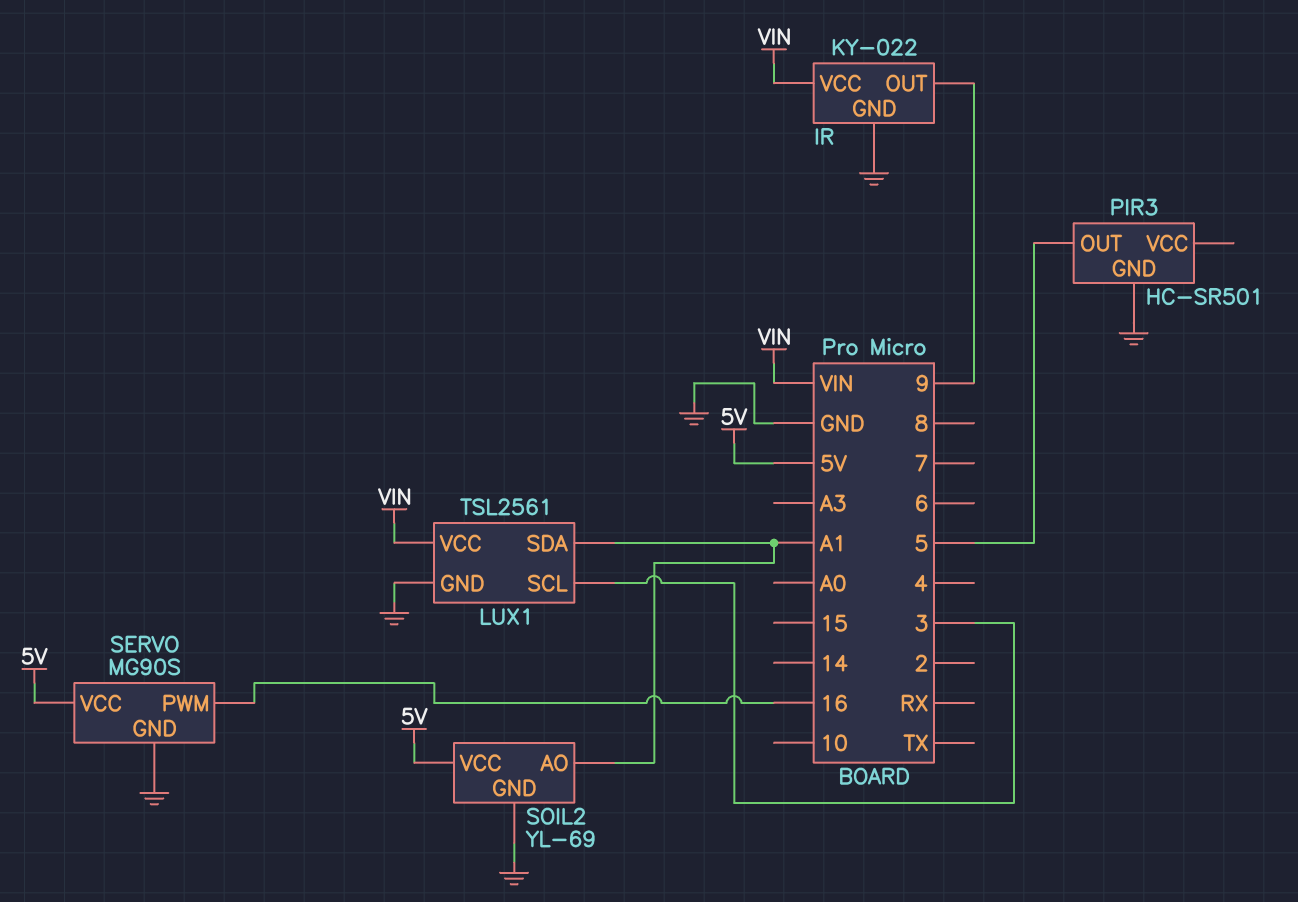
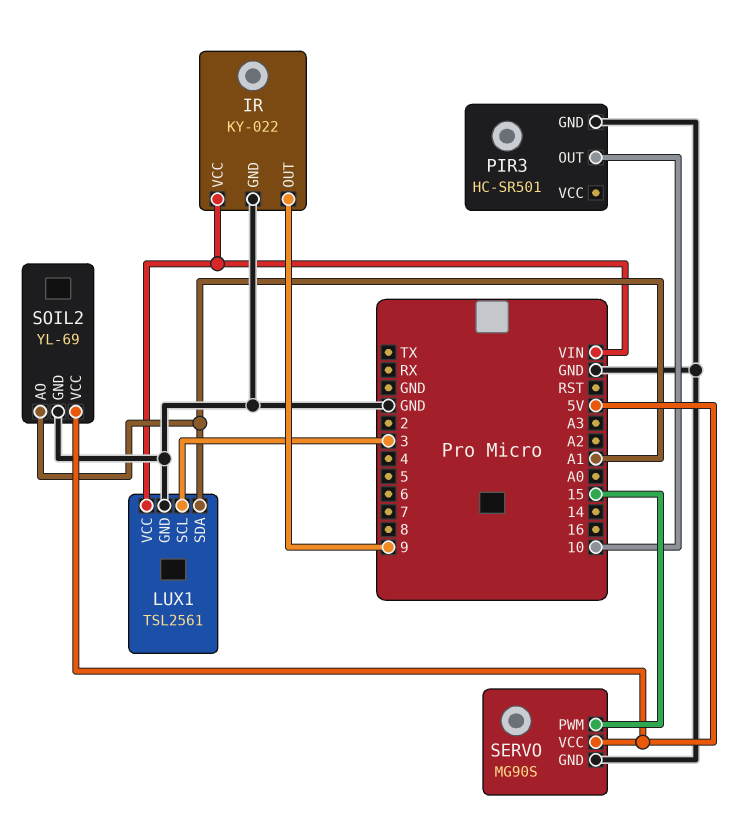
PIR3 pin OUT: 5 -> 10
SERVO pin PWM: 16 -> 15

